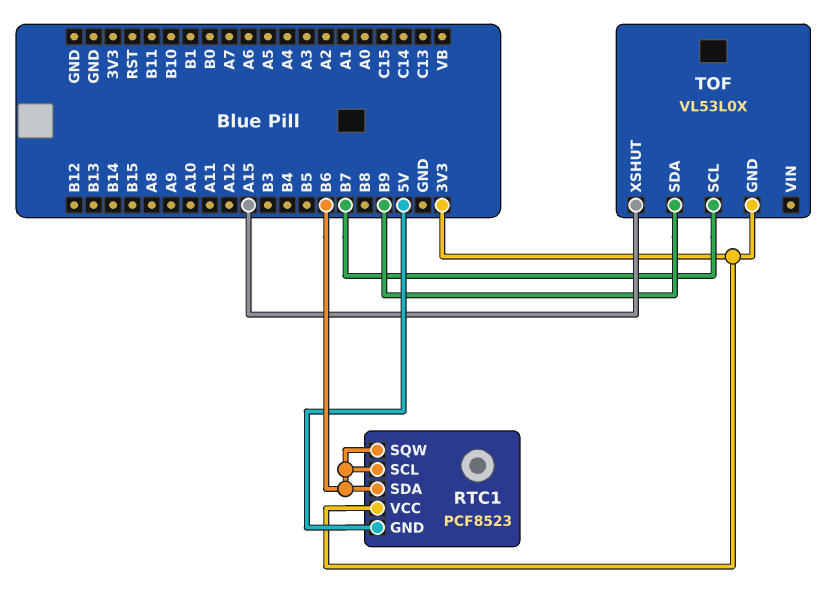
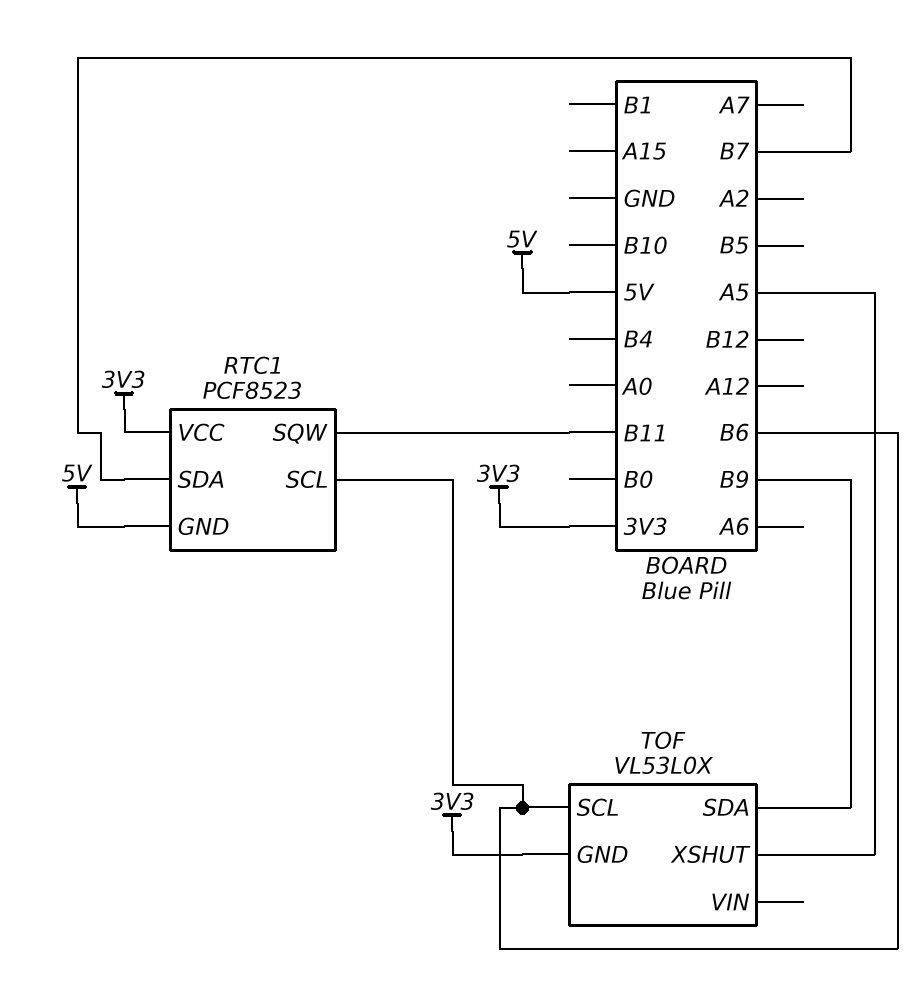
RTC1 pin SDA: B6 -> B7
RTC1 pin SQW: B6 -> B11
TOF pin SCL: B7 -> B6
TOF pin XSHUT: A15 -> A5

